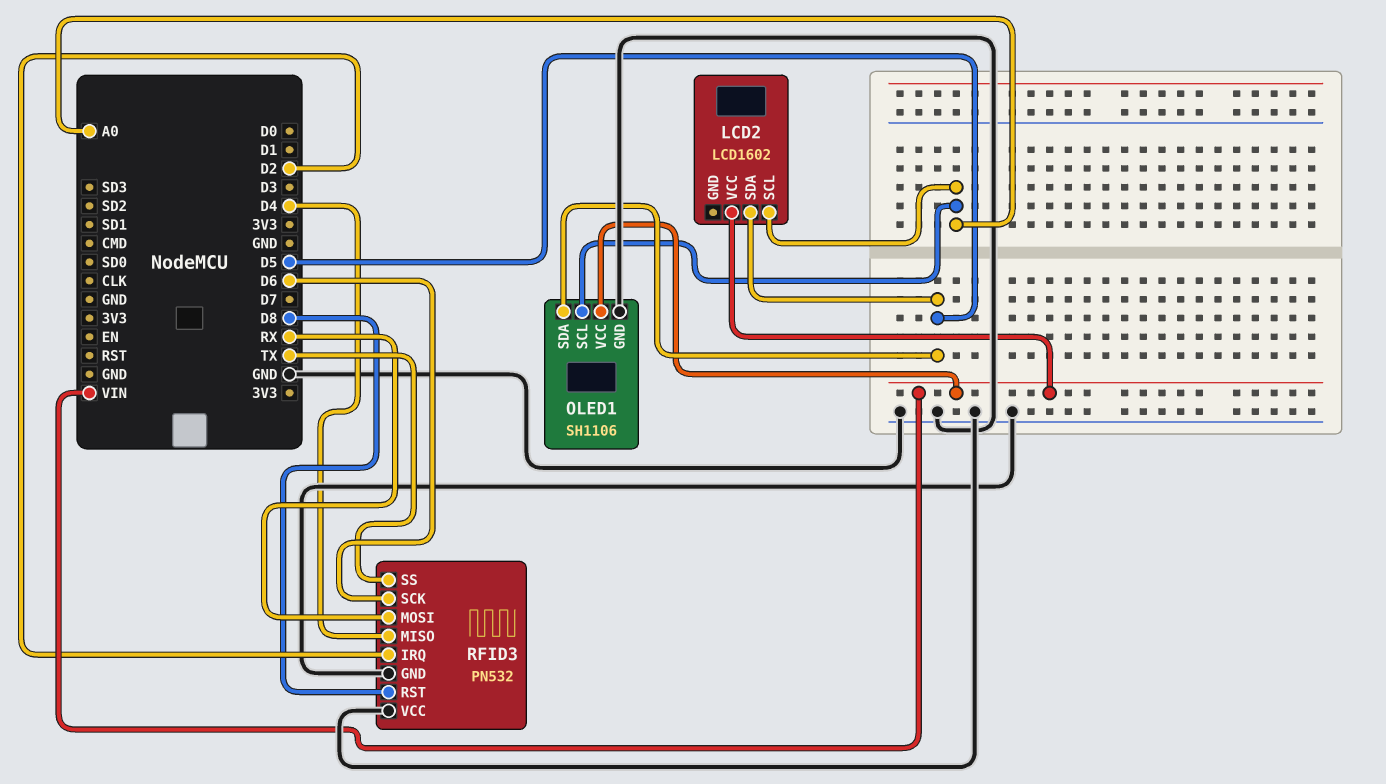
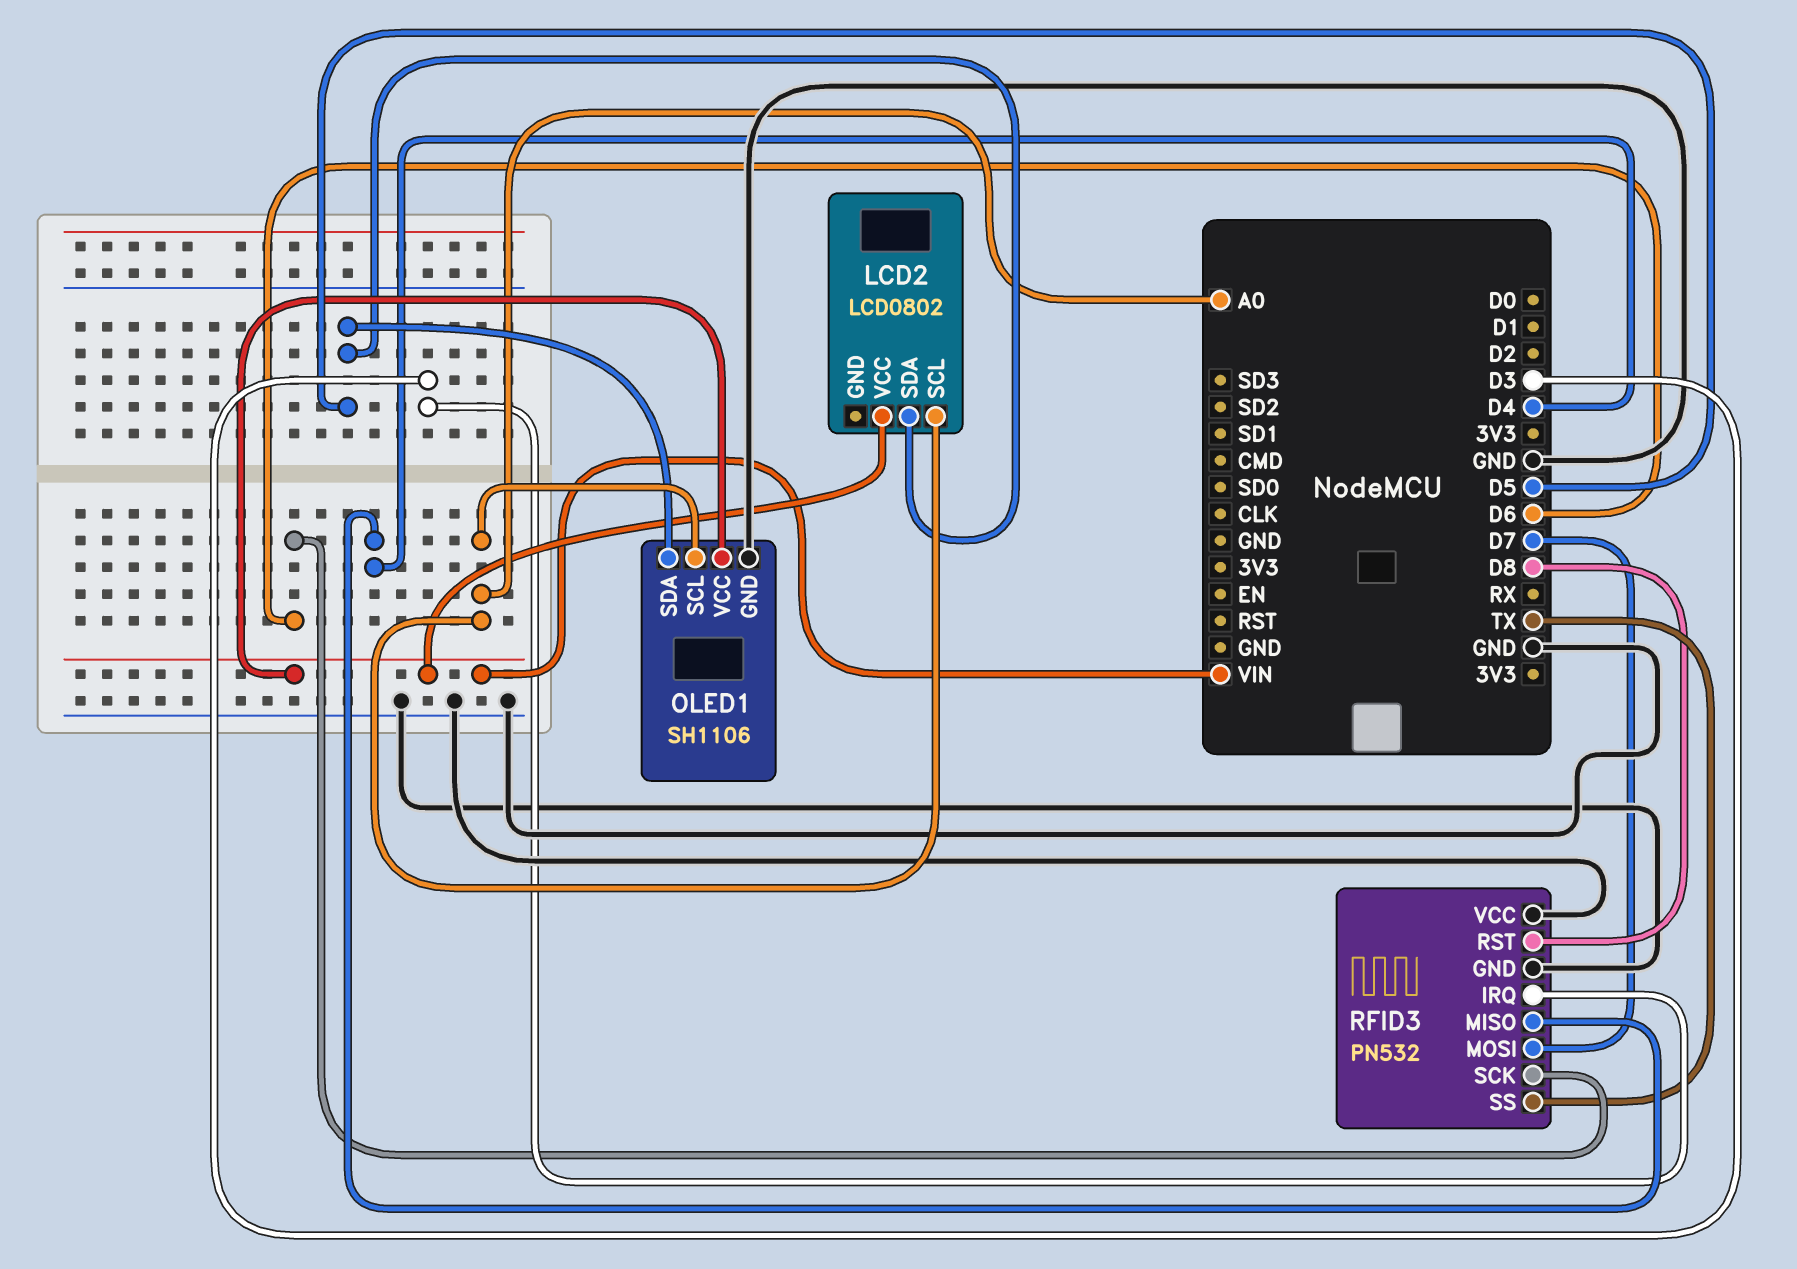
LCD2: LCD1602 -> LCD0802
RFID3 pin IRQ: D2 -> D3
RFID3 pin MOSI: RX -> D7

